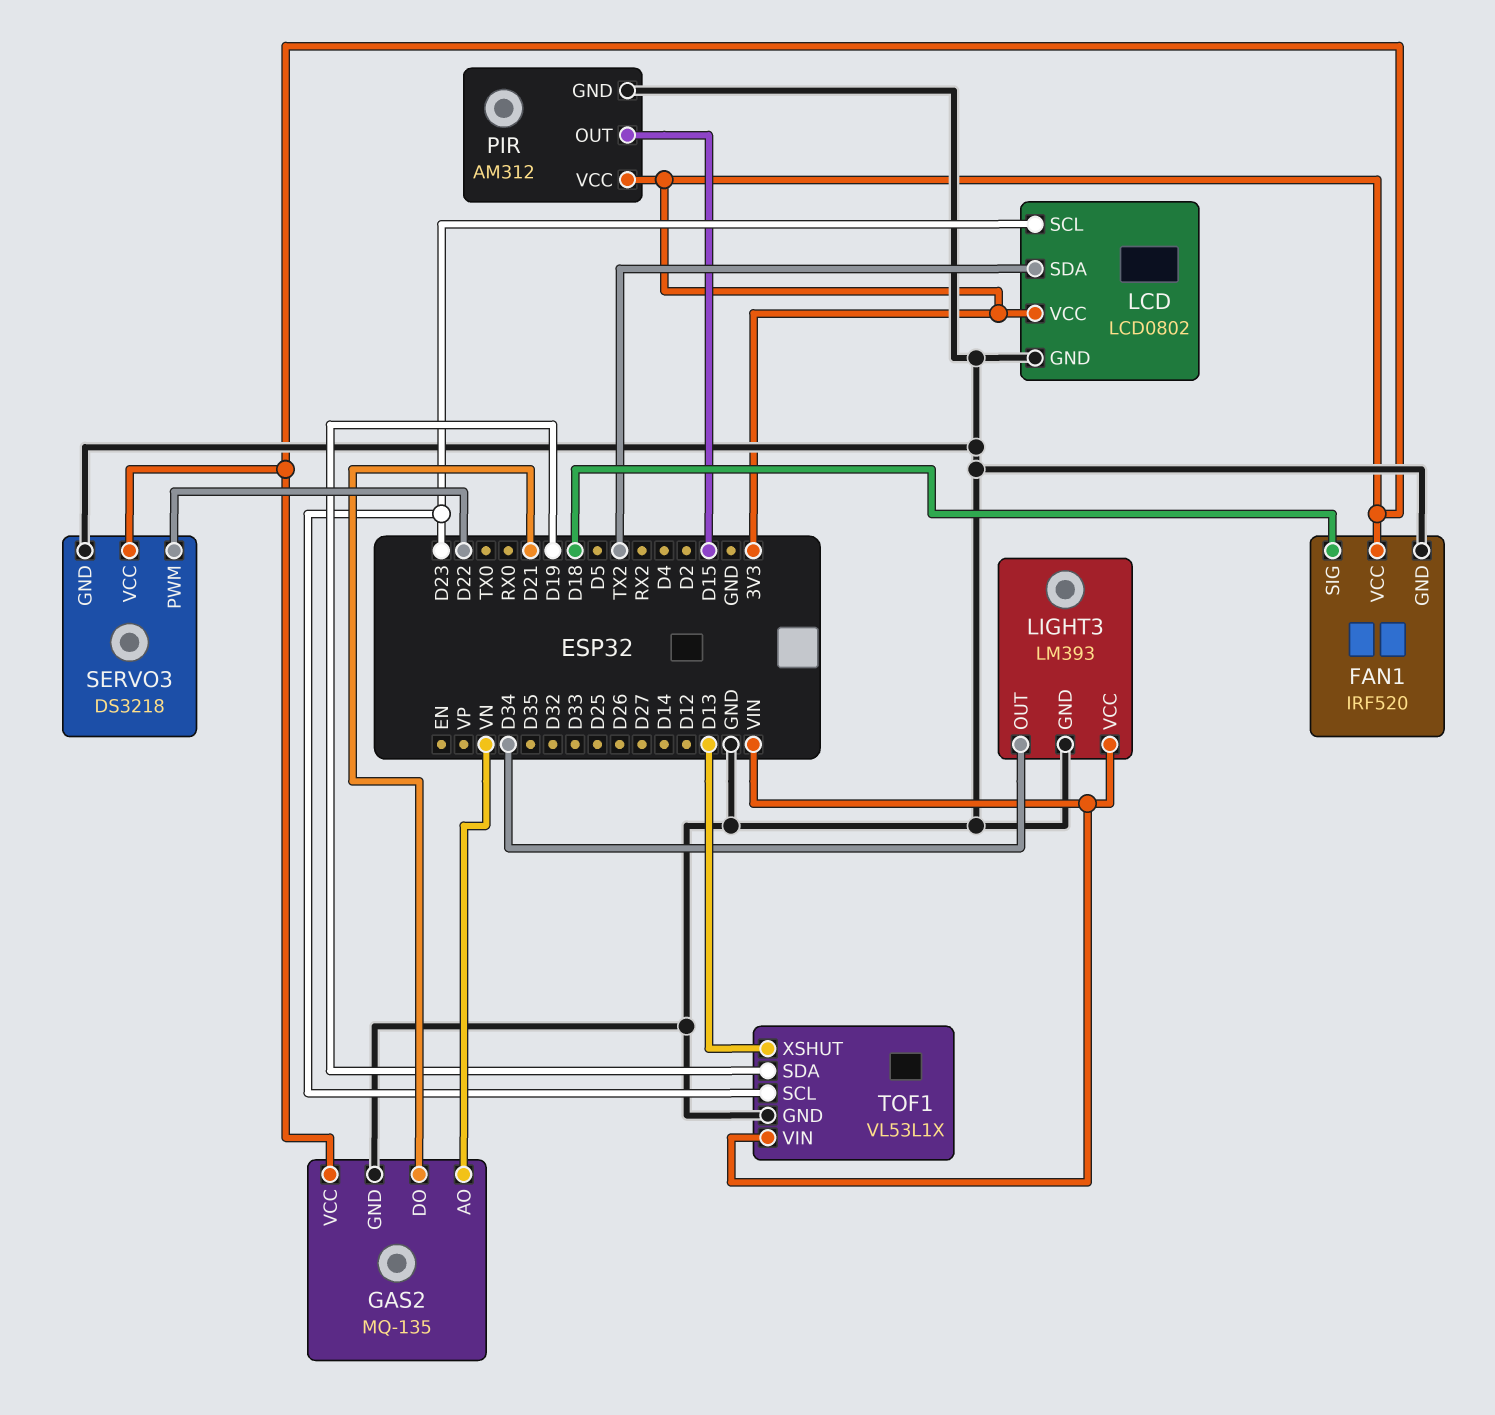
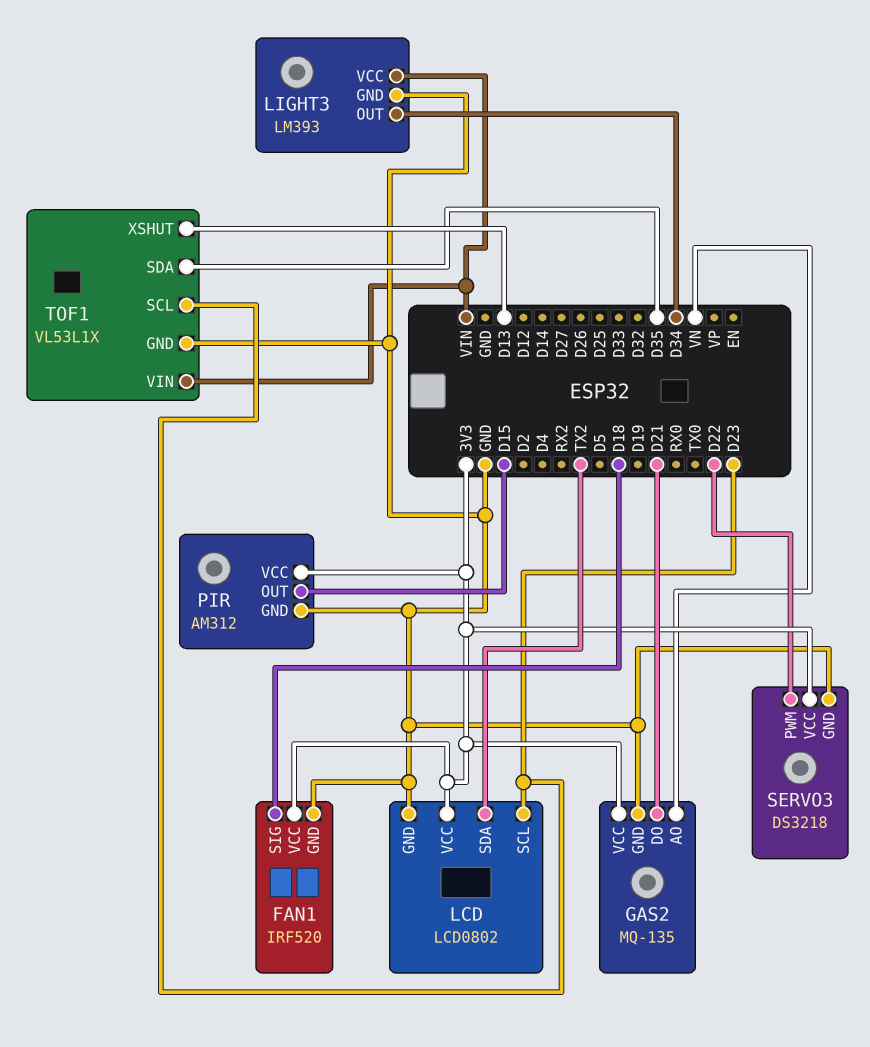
TOF1 pin SDA: D19 -> D35

